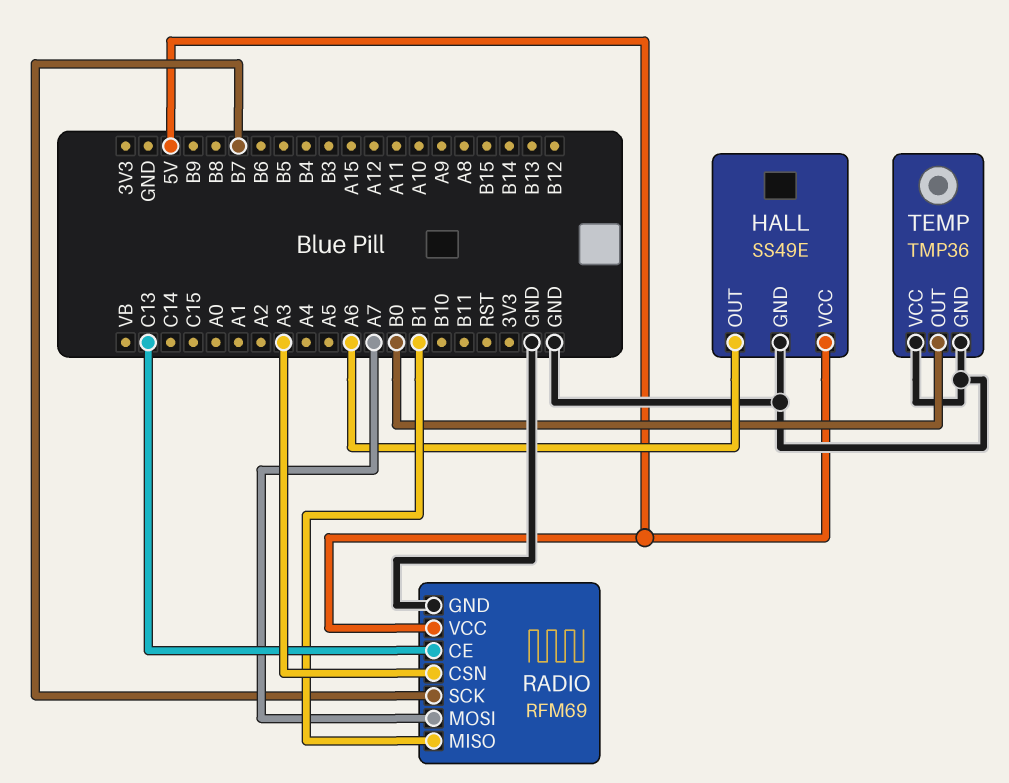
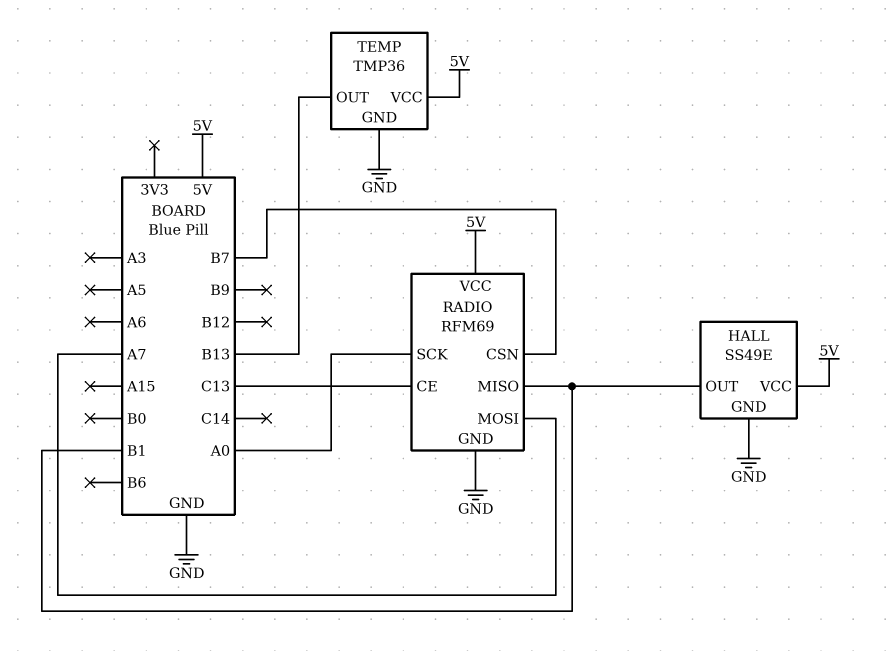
HALL pin OUT: A6 -> B1
RADIO pin CSN: A3 -> B7
RADIO pin SCK: B7 -> A0
TEMP pin OUT: B0 -> B13
TEMP pin VCC: GND -> 5V

